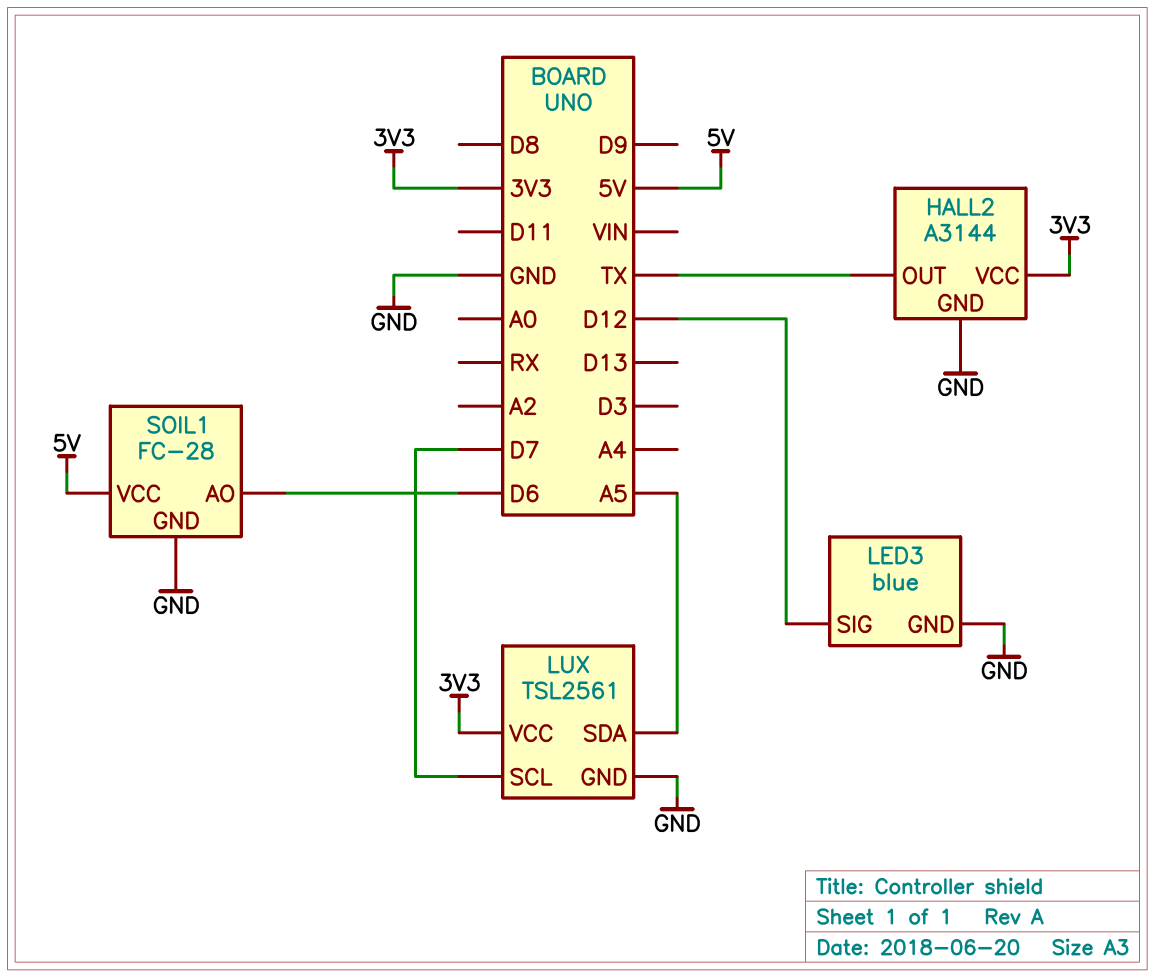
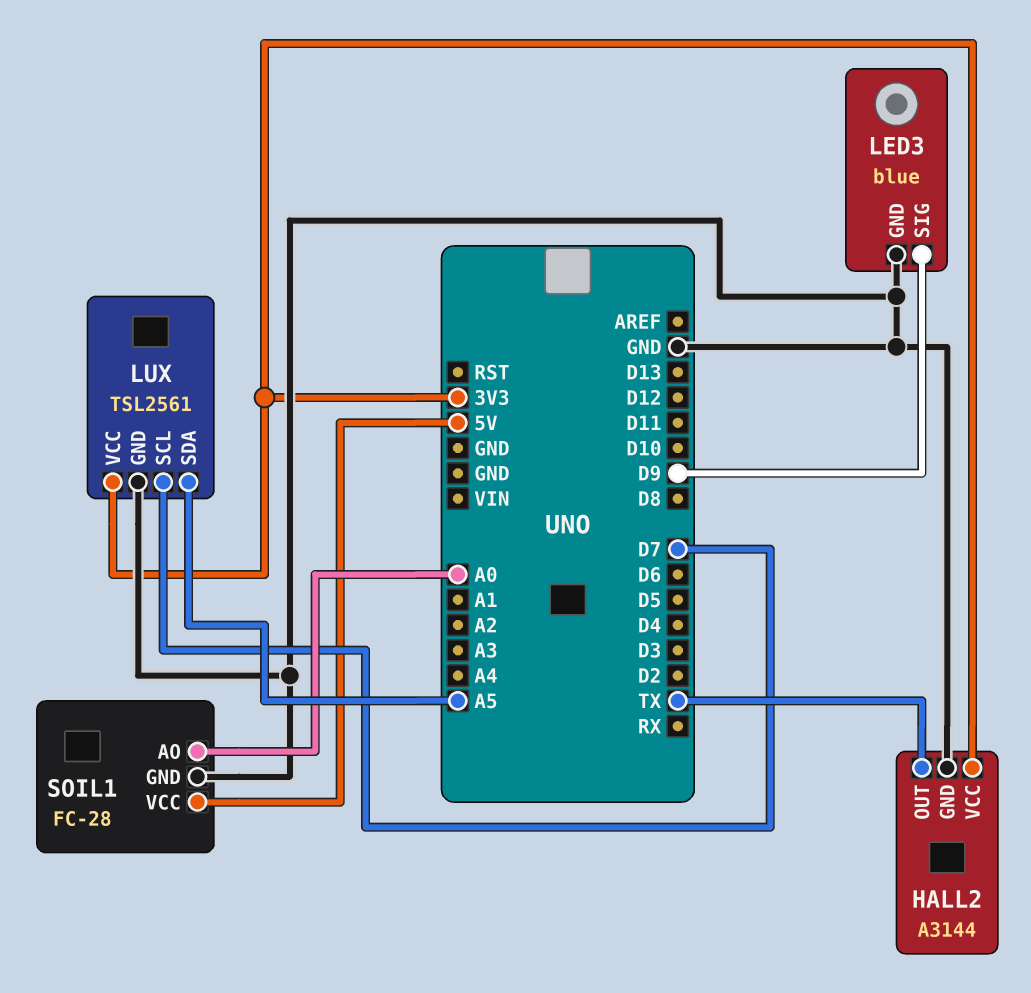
LED3 pin SIG: D12 -> D9
SOIL1 pin AO: D6 -> A0

